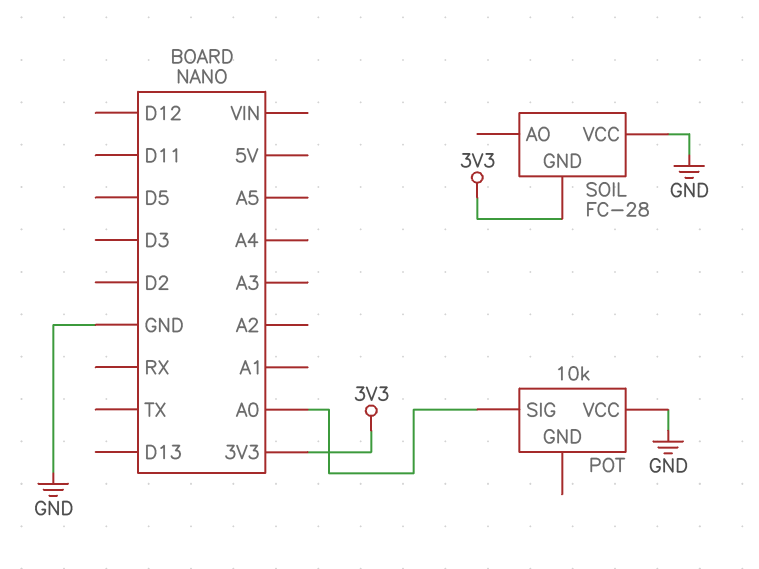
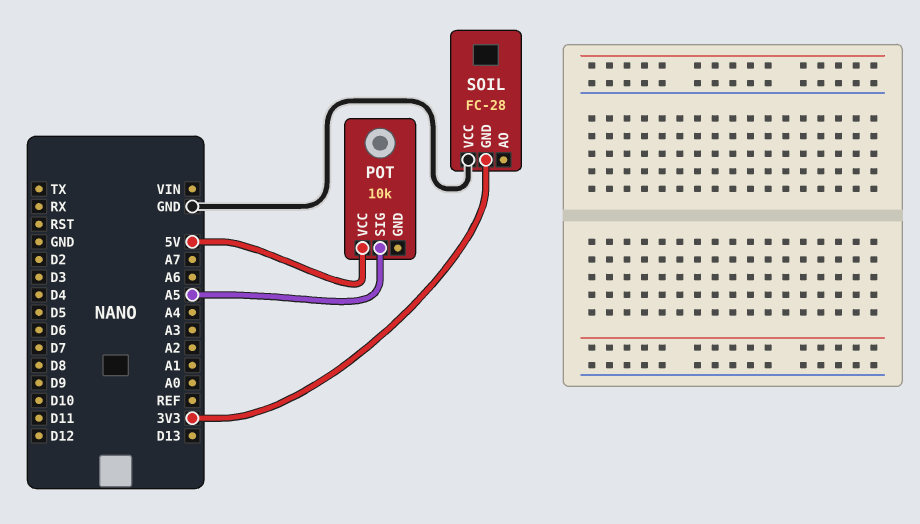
POT pin SIG: A0 -> A5
POT pin VCC: GND -> 5V

